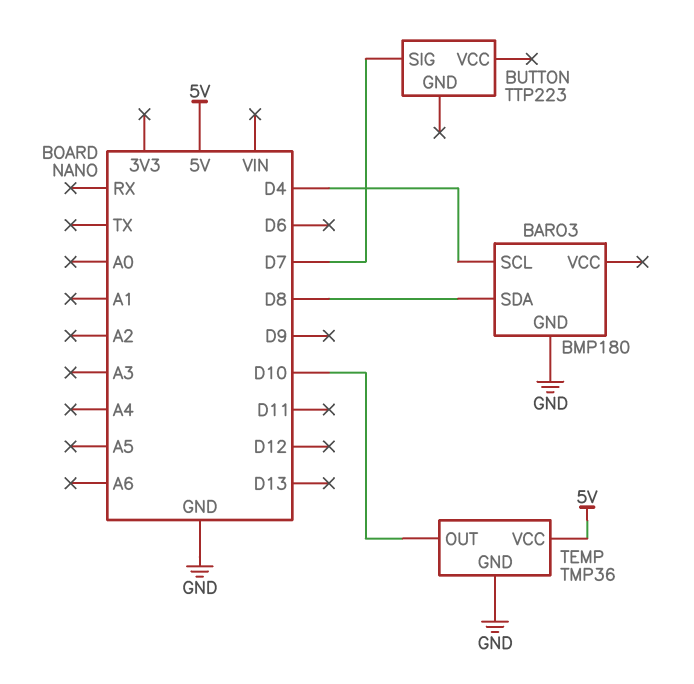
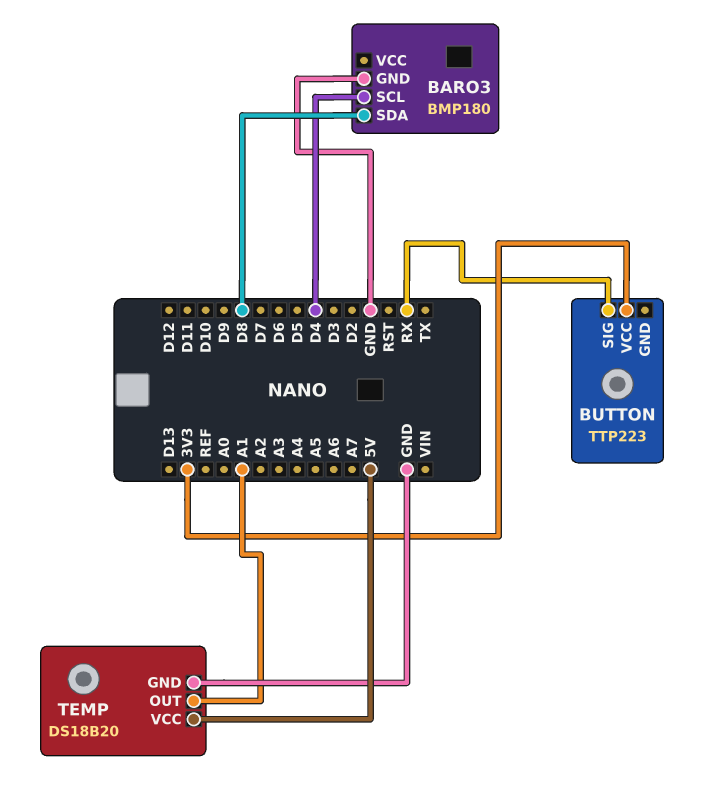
BUTTON pin SIG: D7 -> RX
BUTTON pin VCC: none -> 3V3
TEMP: TMP36 -> DS18B20
TEMP pin OUT: D10 -> A1

